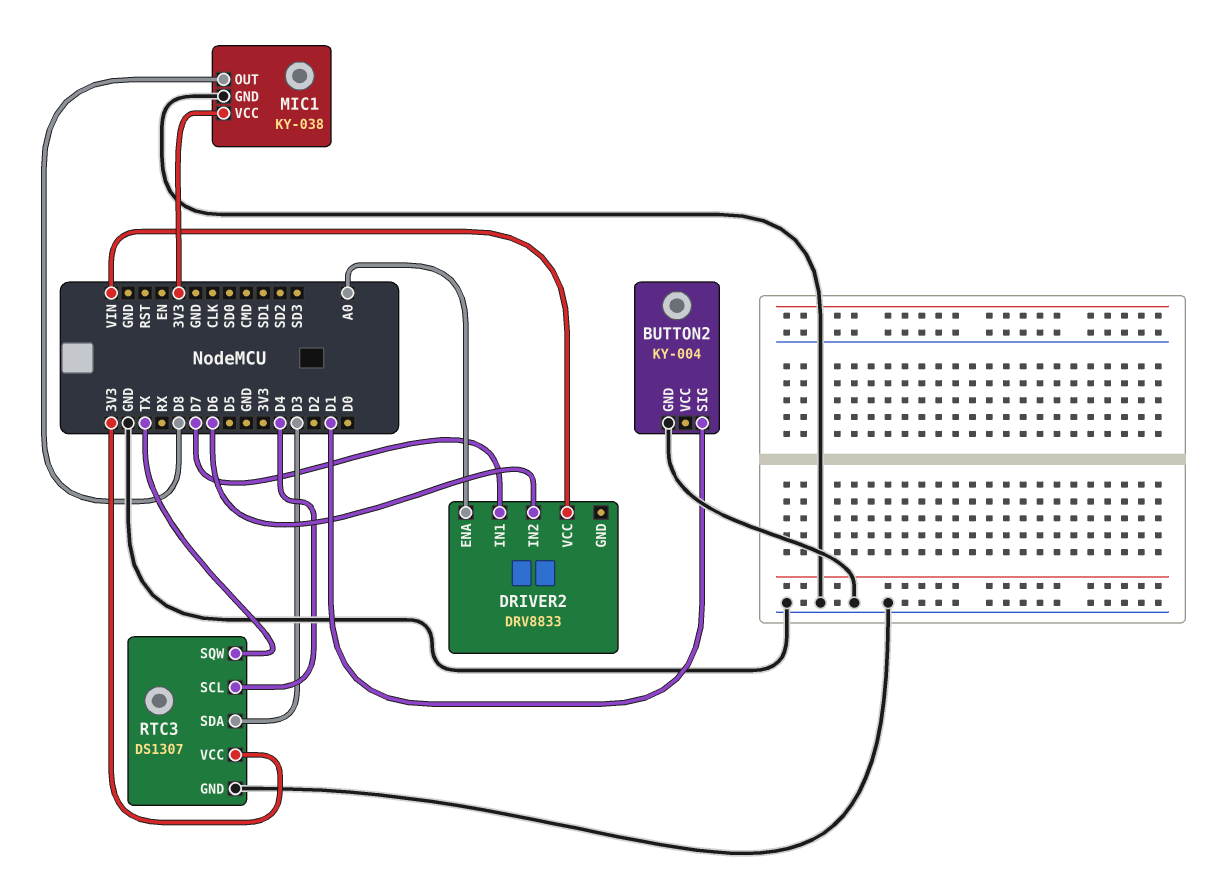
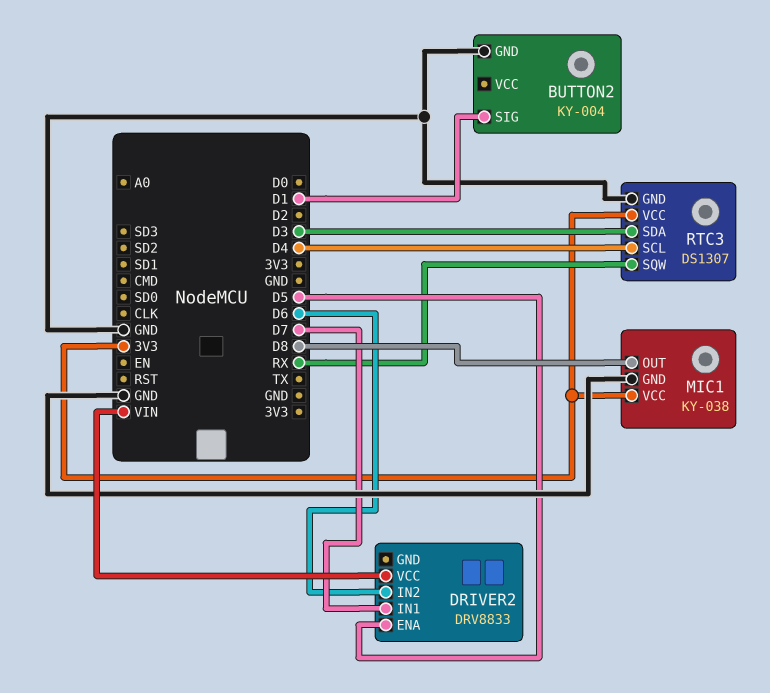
DRIVER2 pin ENA: A0 -> D5
RTC3 pin SQW: TX -> RX

